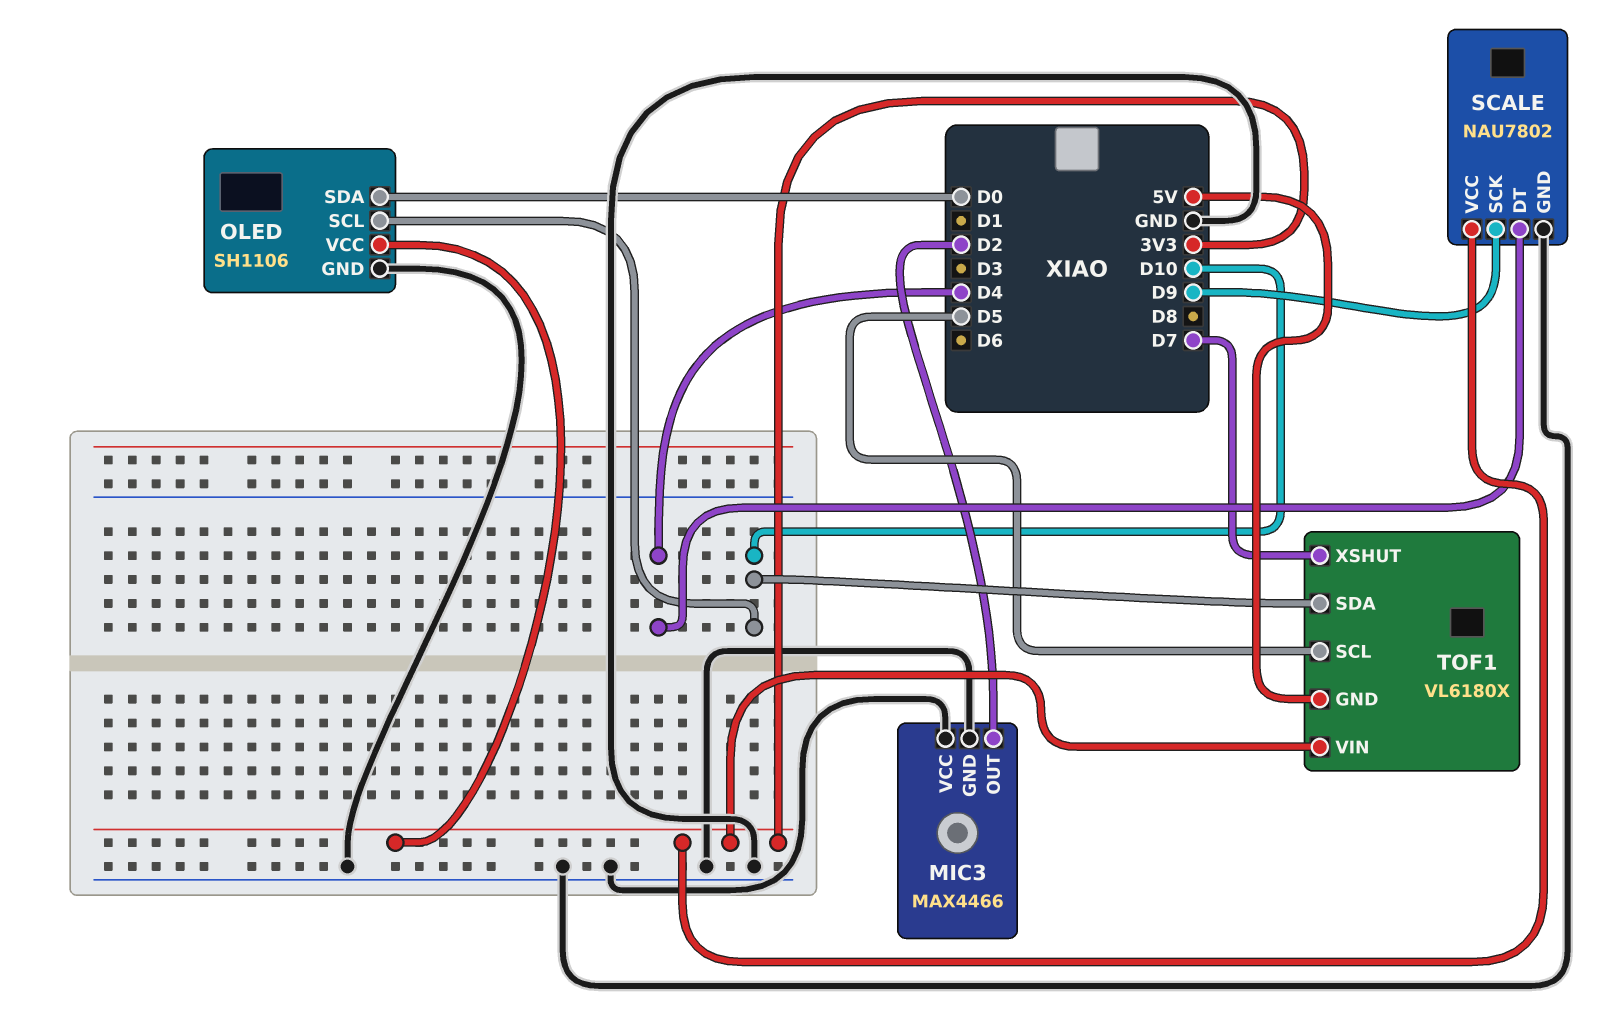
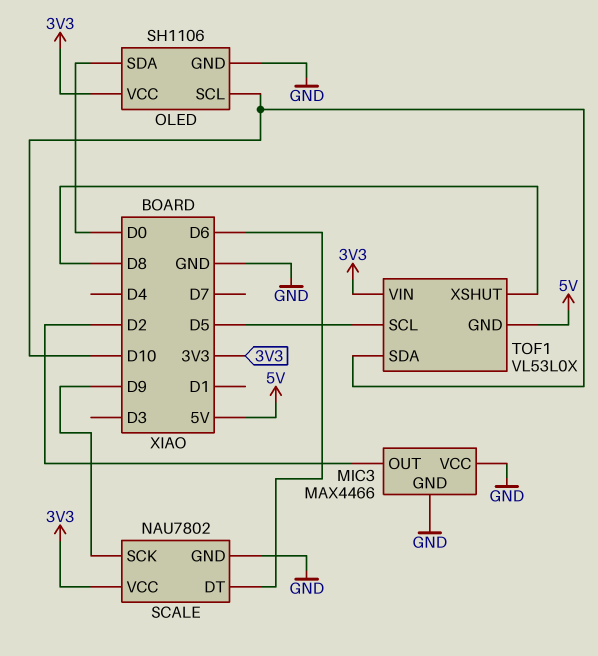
SCALE pin DT: D4 -> D6
TOF1: VL6180X -> VL53L0X
TOF1 pin XSHUT: D7 -> D8

